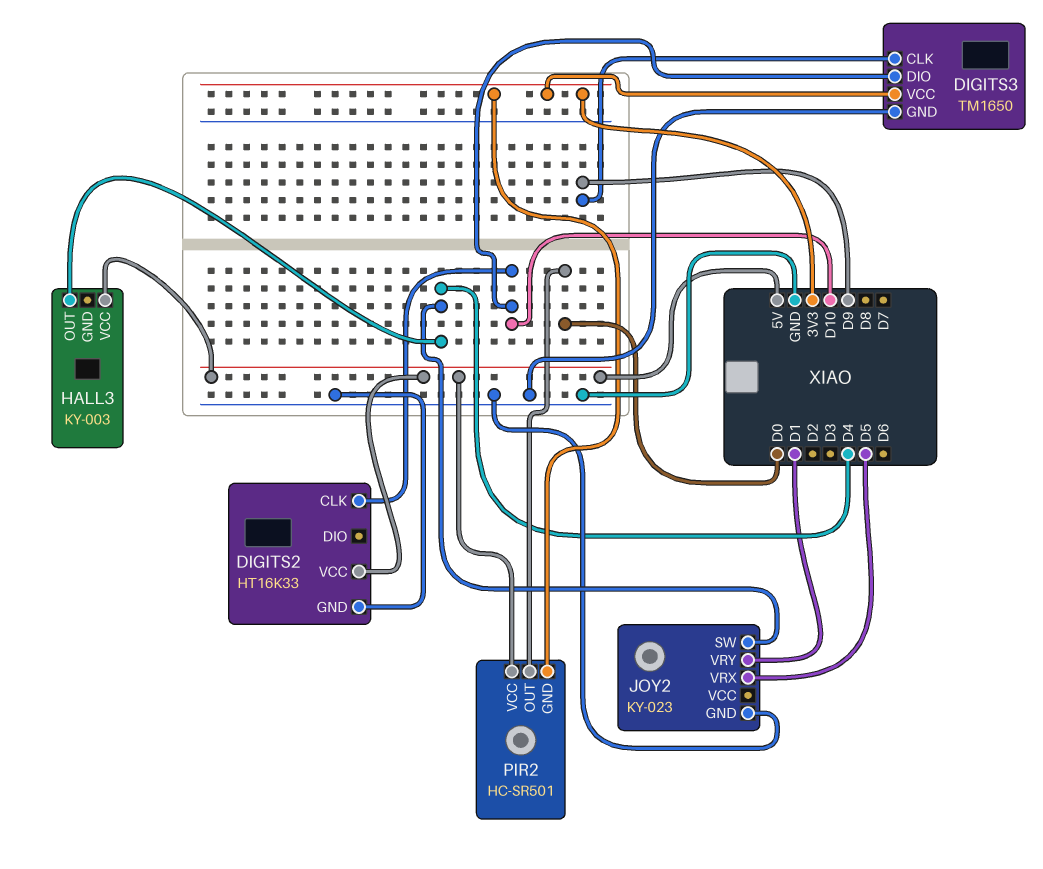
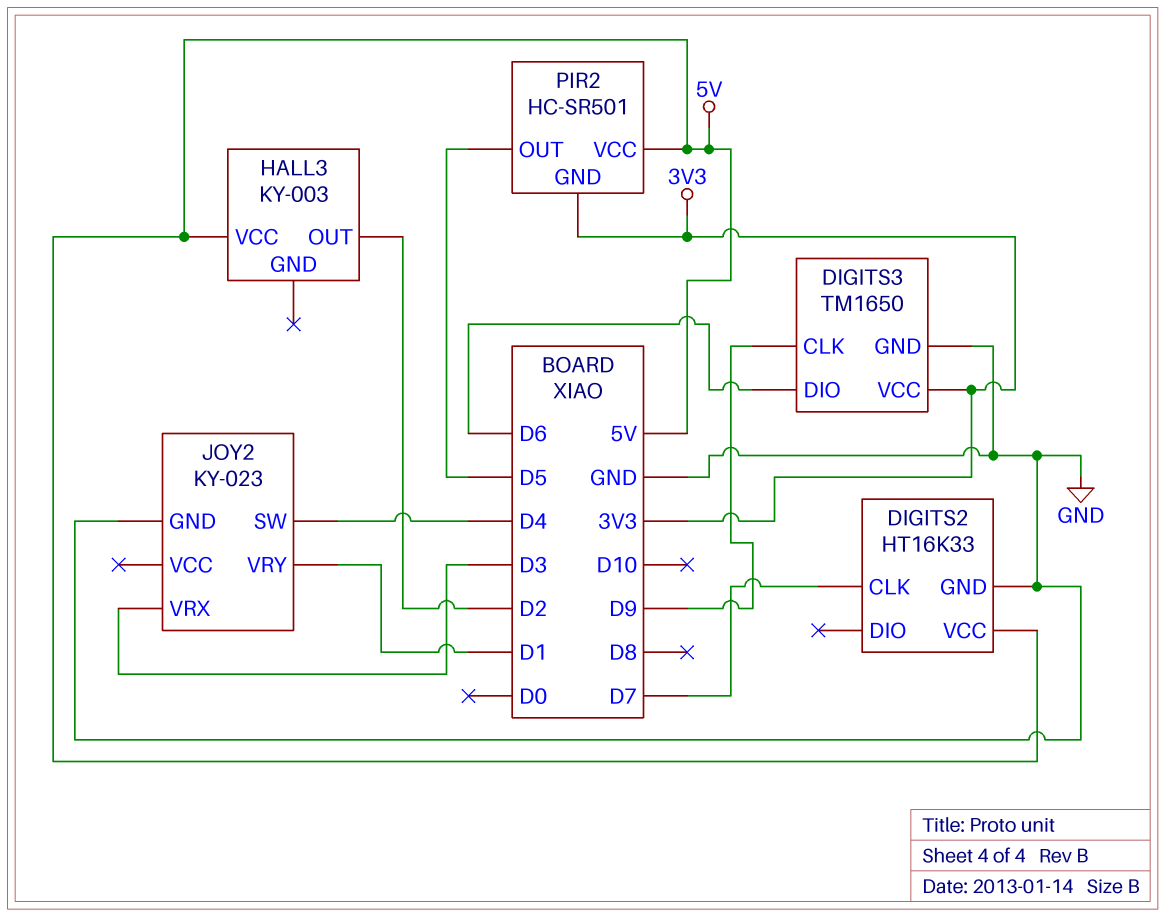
DIGITS2 pin CLK: D10 -> D7
DIGITS3 pin DIO: D10 -> D6
HALL3 pin OUT: D4 -> D2
JOY2 pin VRX: D5 -> D3
PIR2 pin OUT: D0 -> D5

